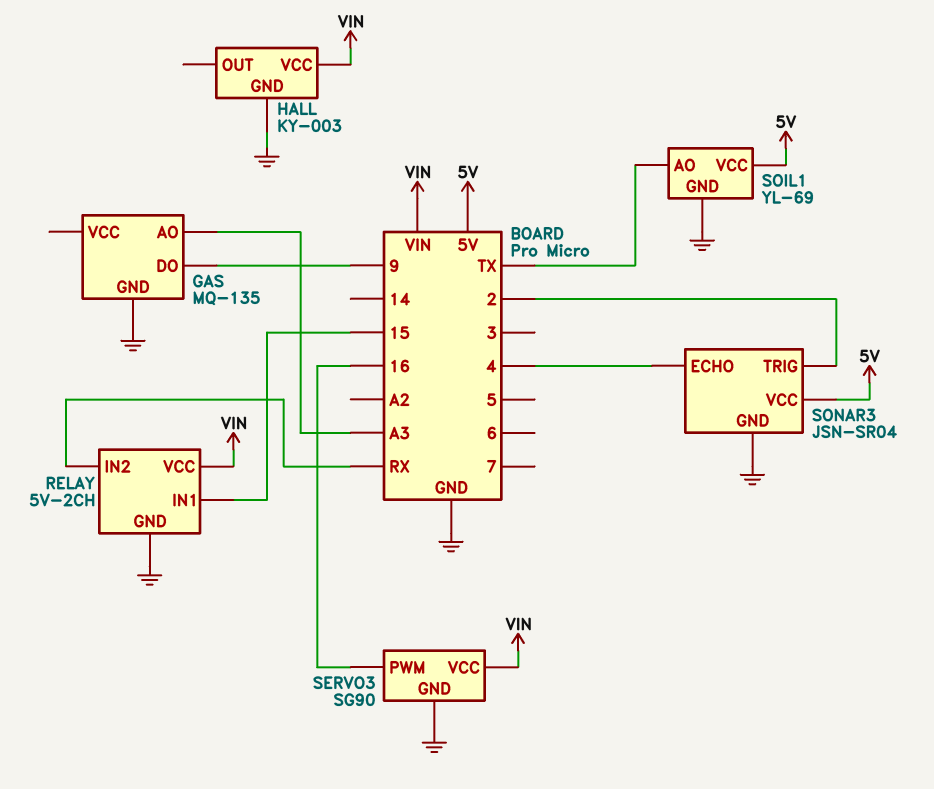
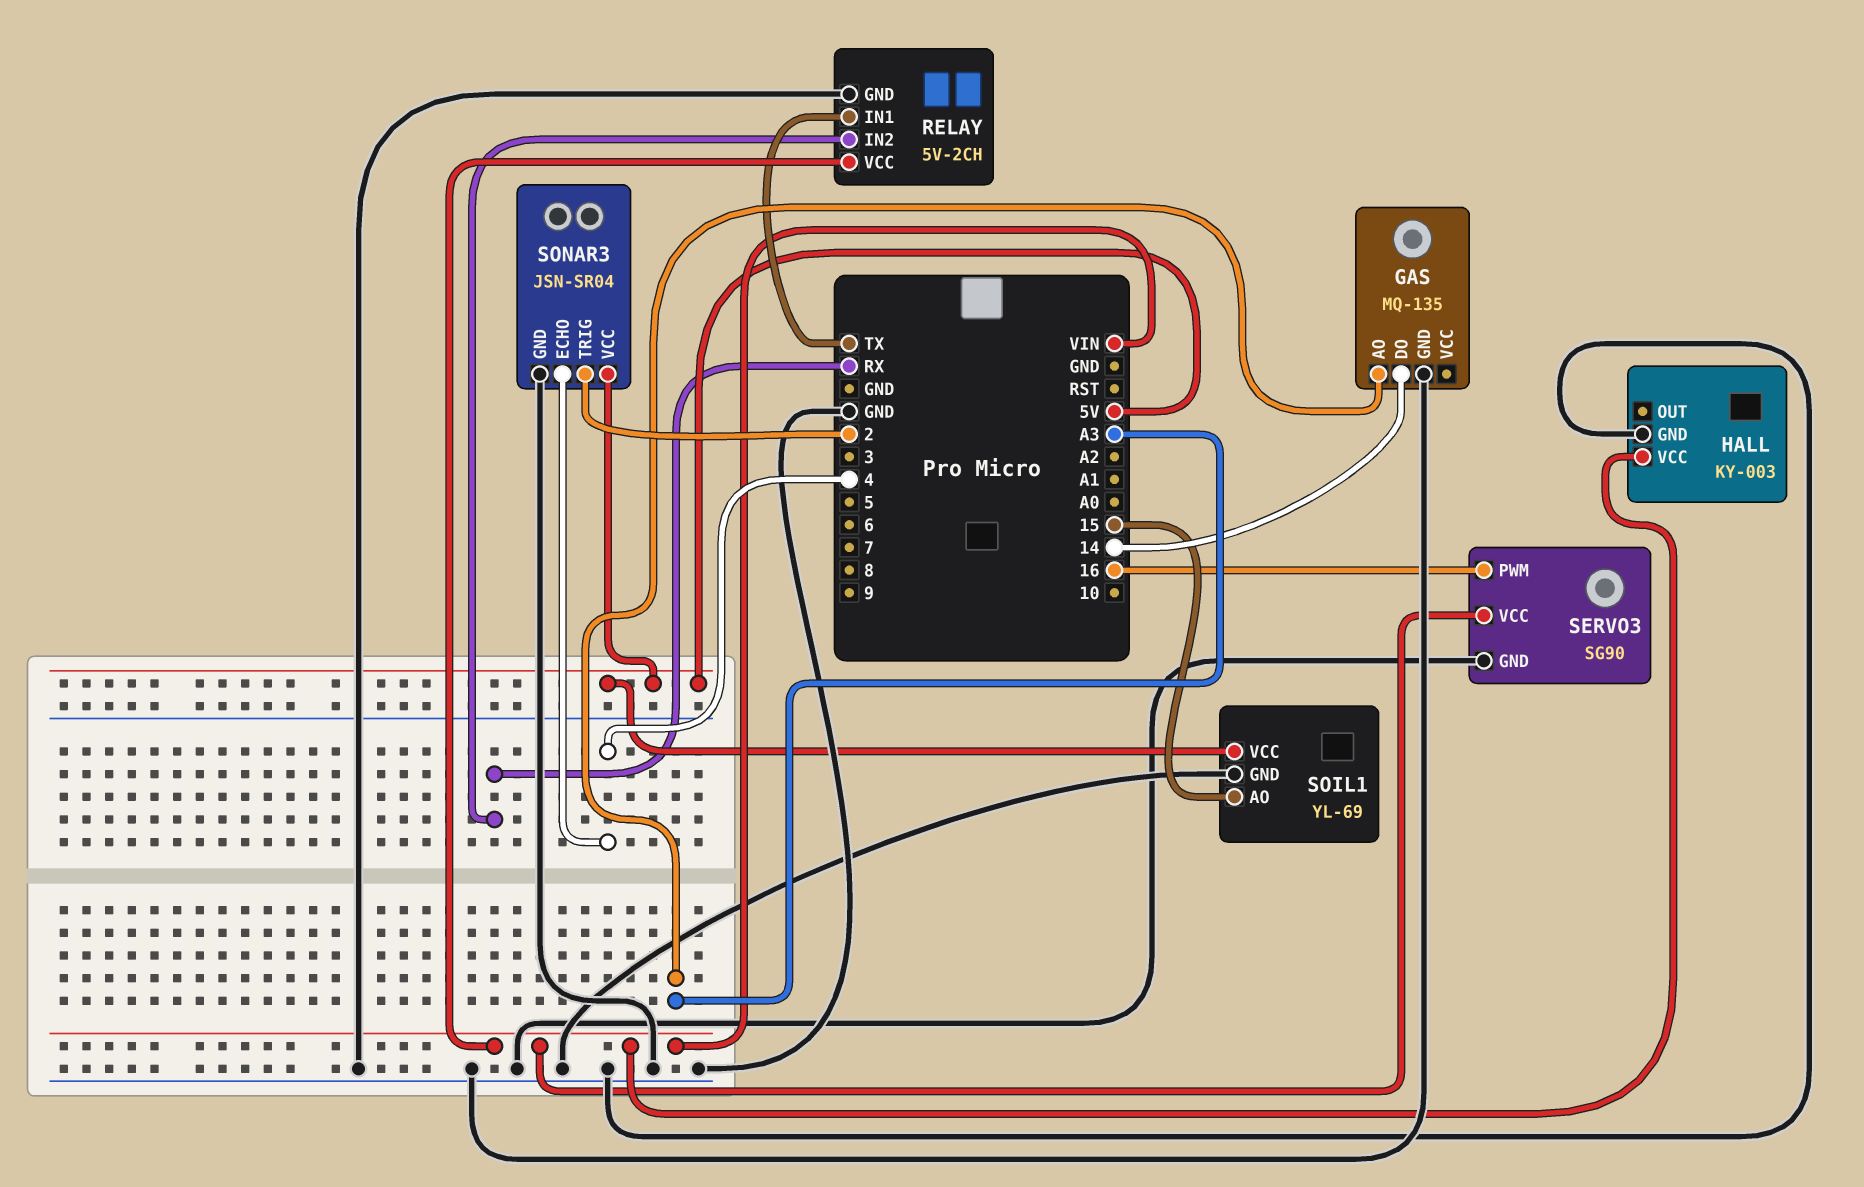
GAS pin DO: 9 -> 14
RELAY pin IN1: 15 -> TX
SOIL1 pin AO: TX -> 15

